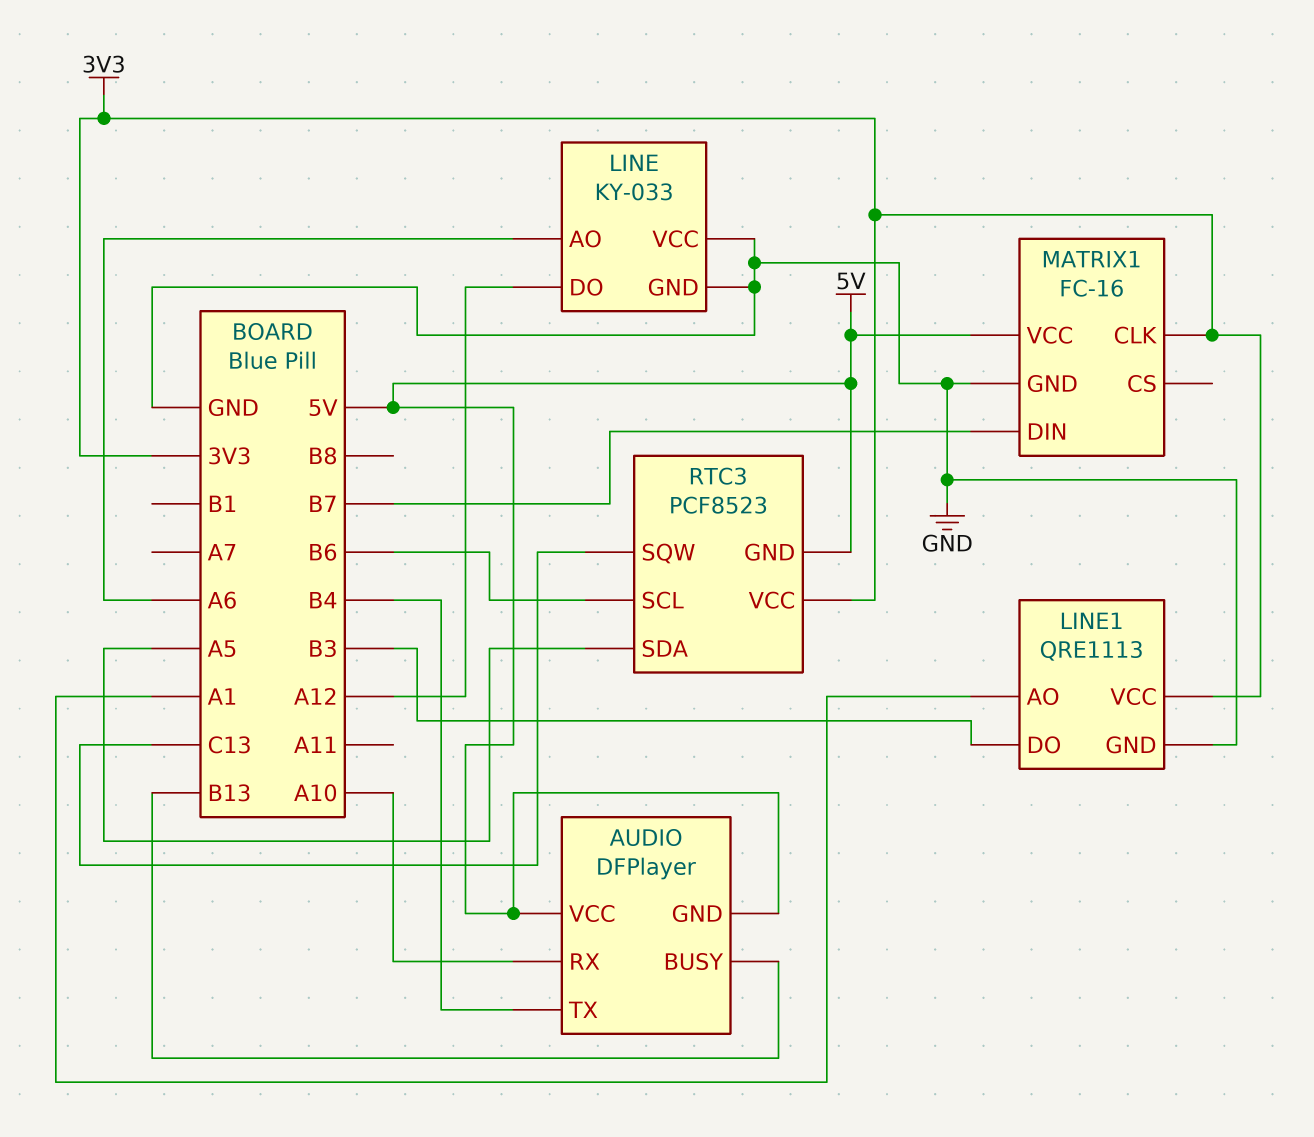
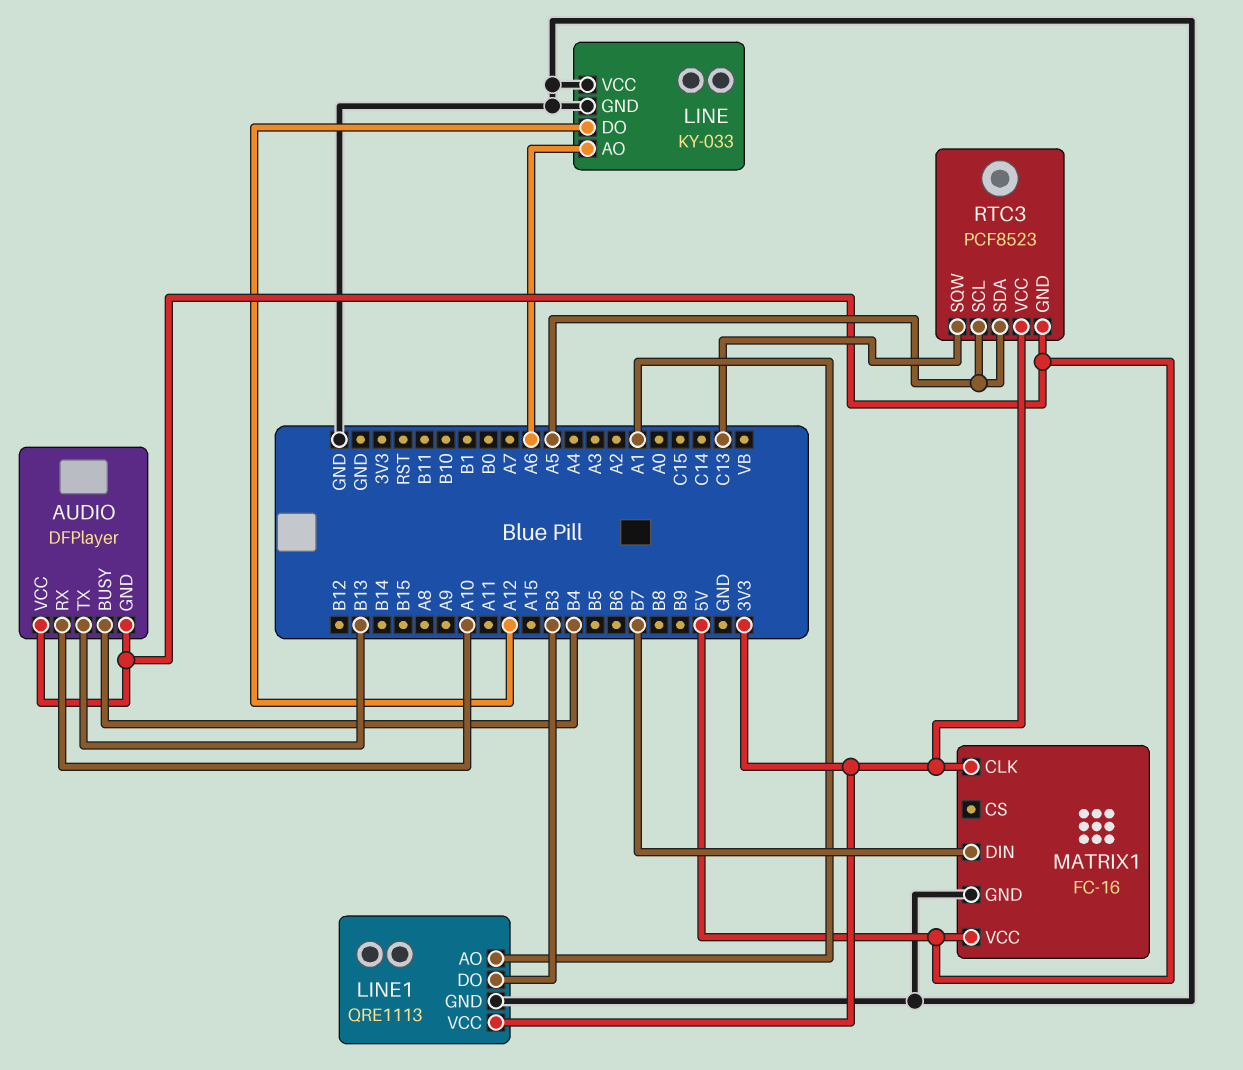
AUDIO pin BUSY: B13 -> B4
AUDIO pin TX: B4 -> B13
RTC3 pin SCL: B6 -> A5

